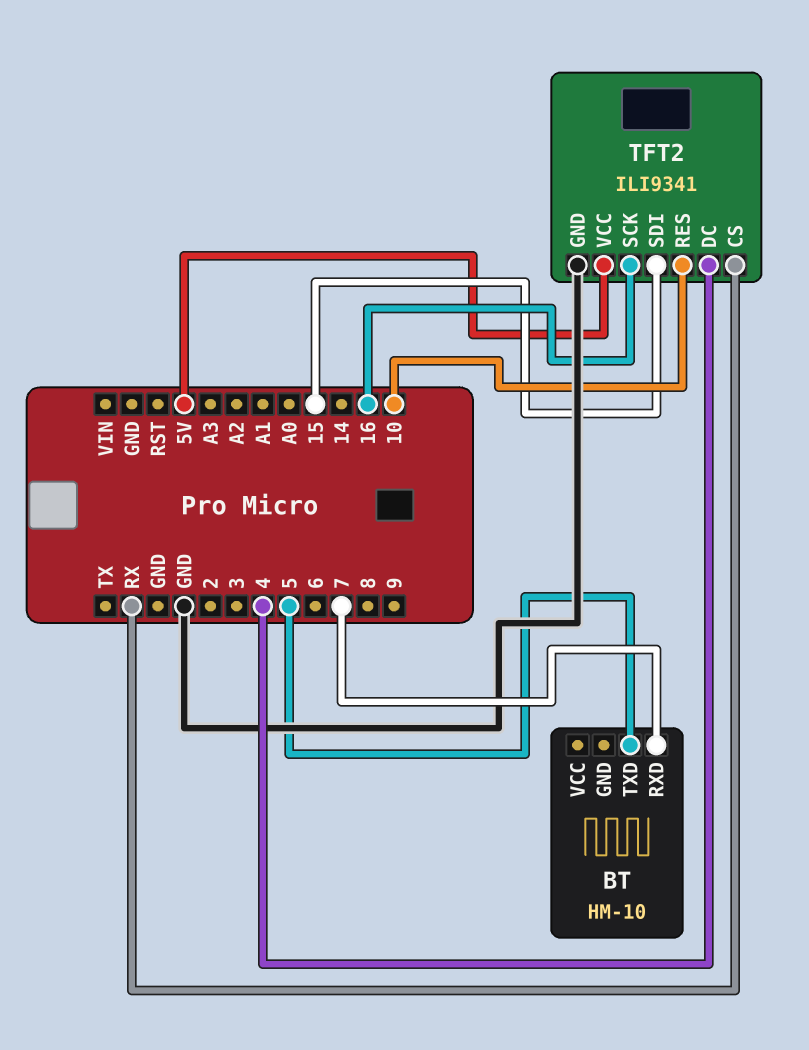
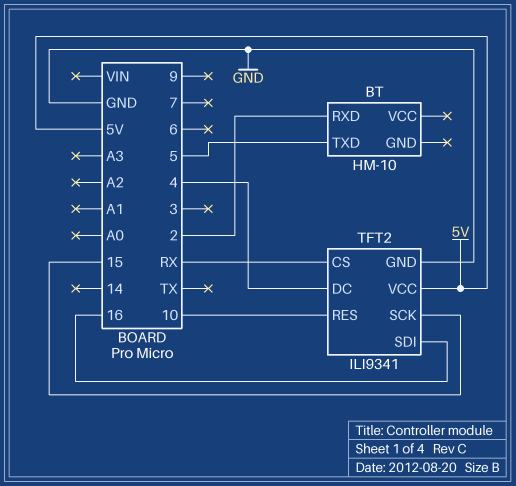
BT pin RXD: 7 -> 2
TFT2 pin SCK: 16 -> 15
TFT2 pin SDI: 15 -> 16

